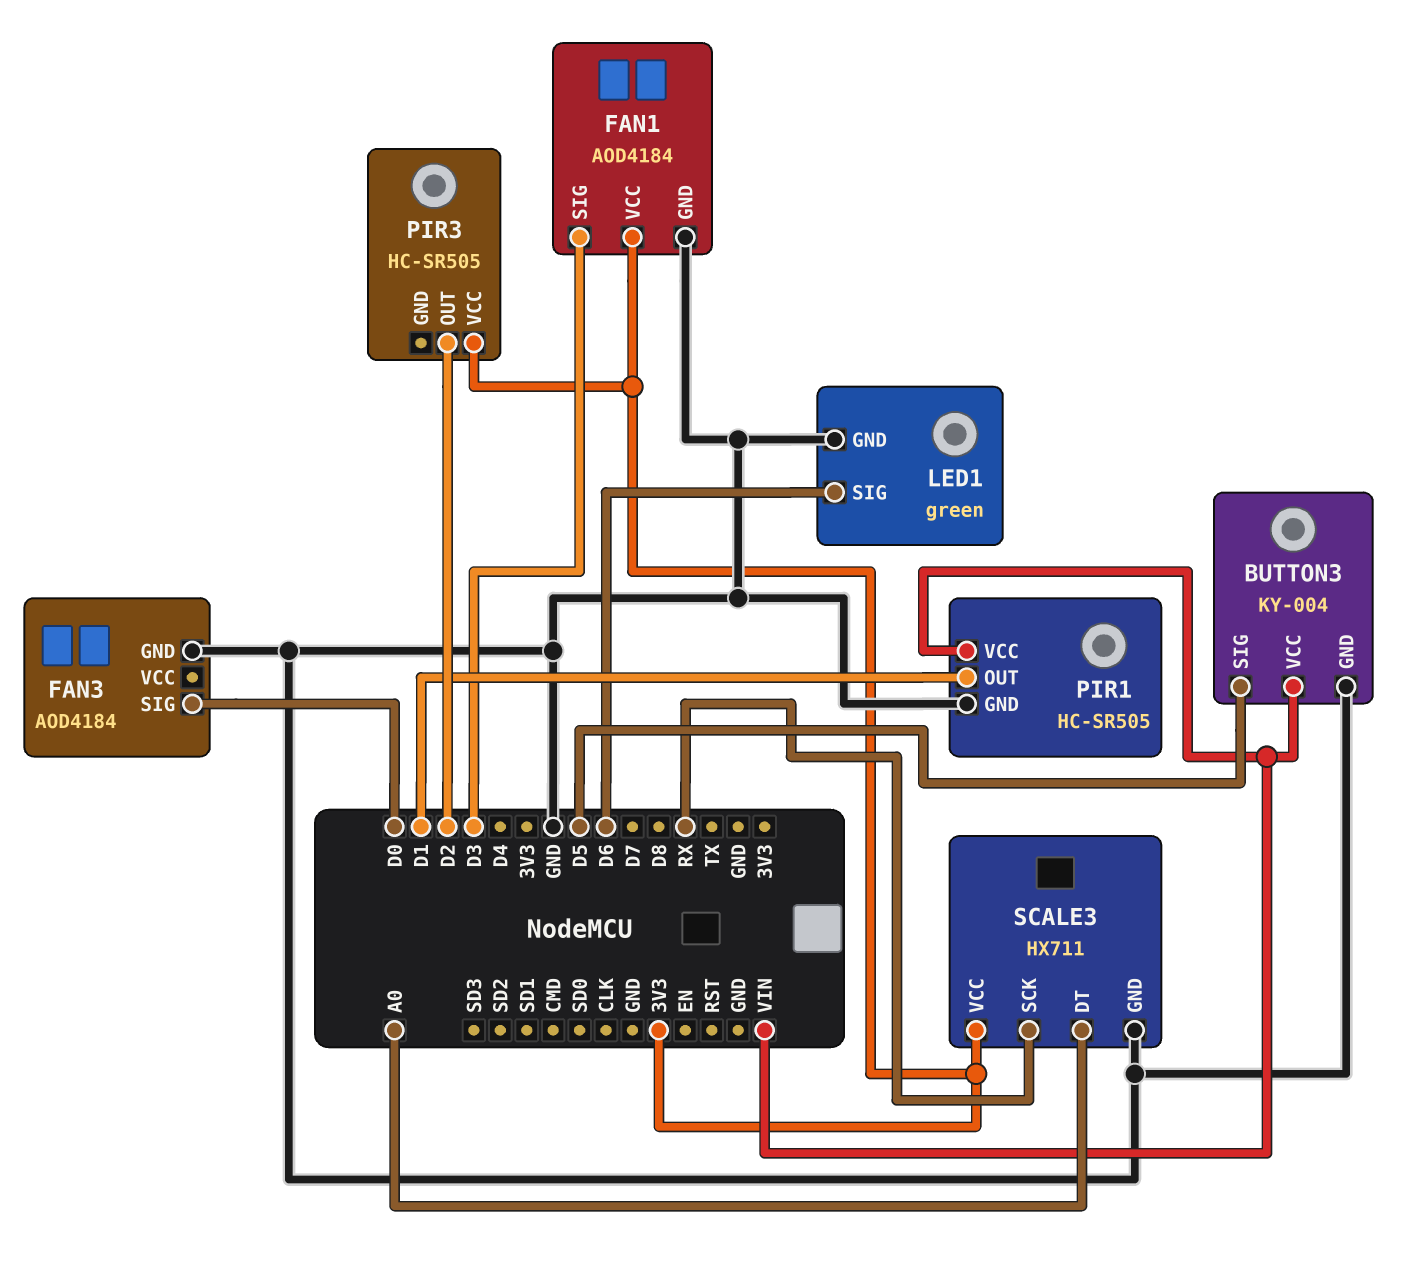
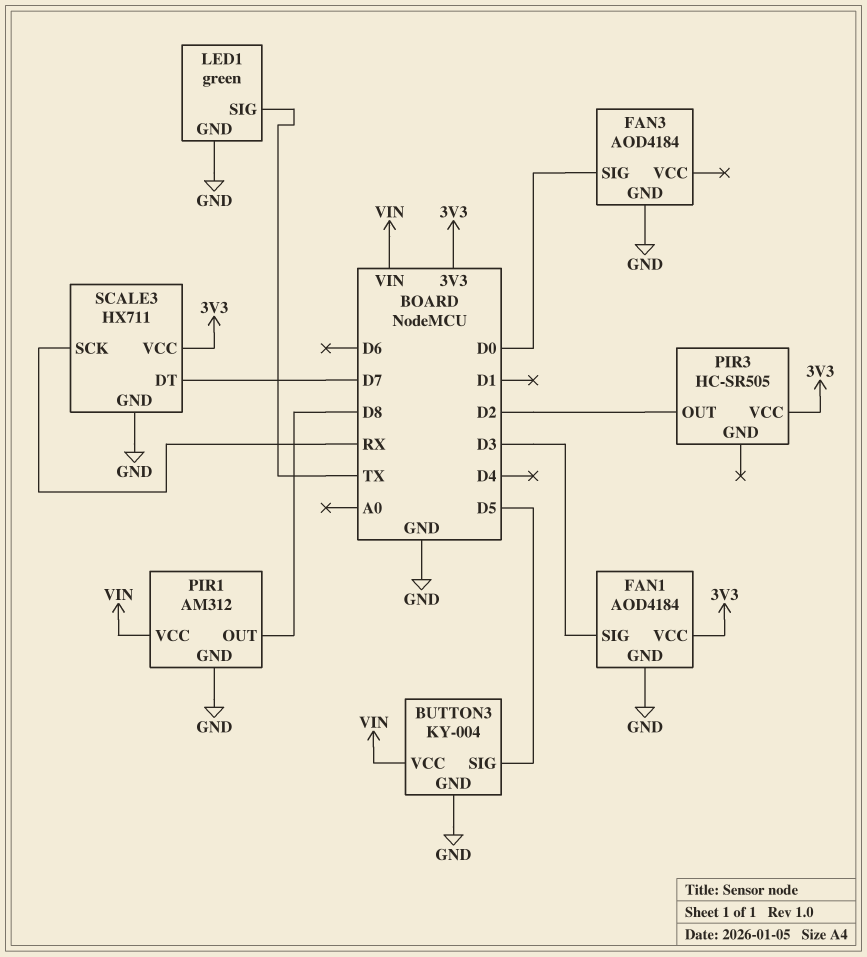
LED1 pin SIG: D6 -> TX
PIR1: HC-SR505 -> AM312
PIR1 pin OUT: D1 -> D8
SCALE3 pin DT: A0 -> D7

